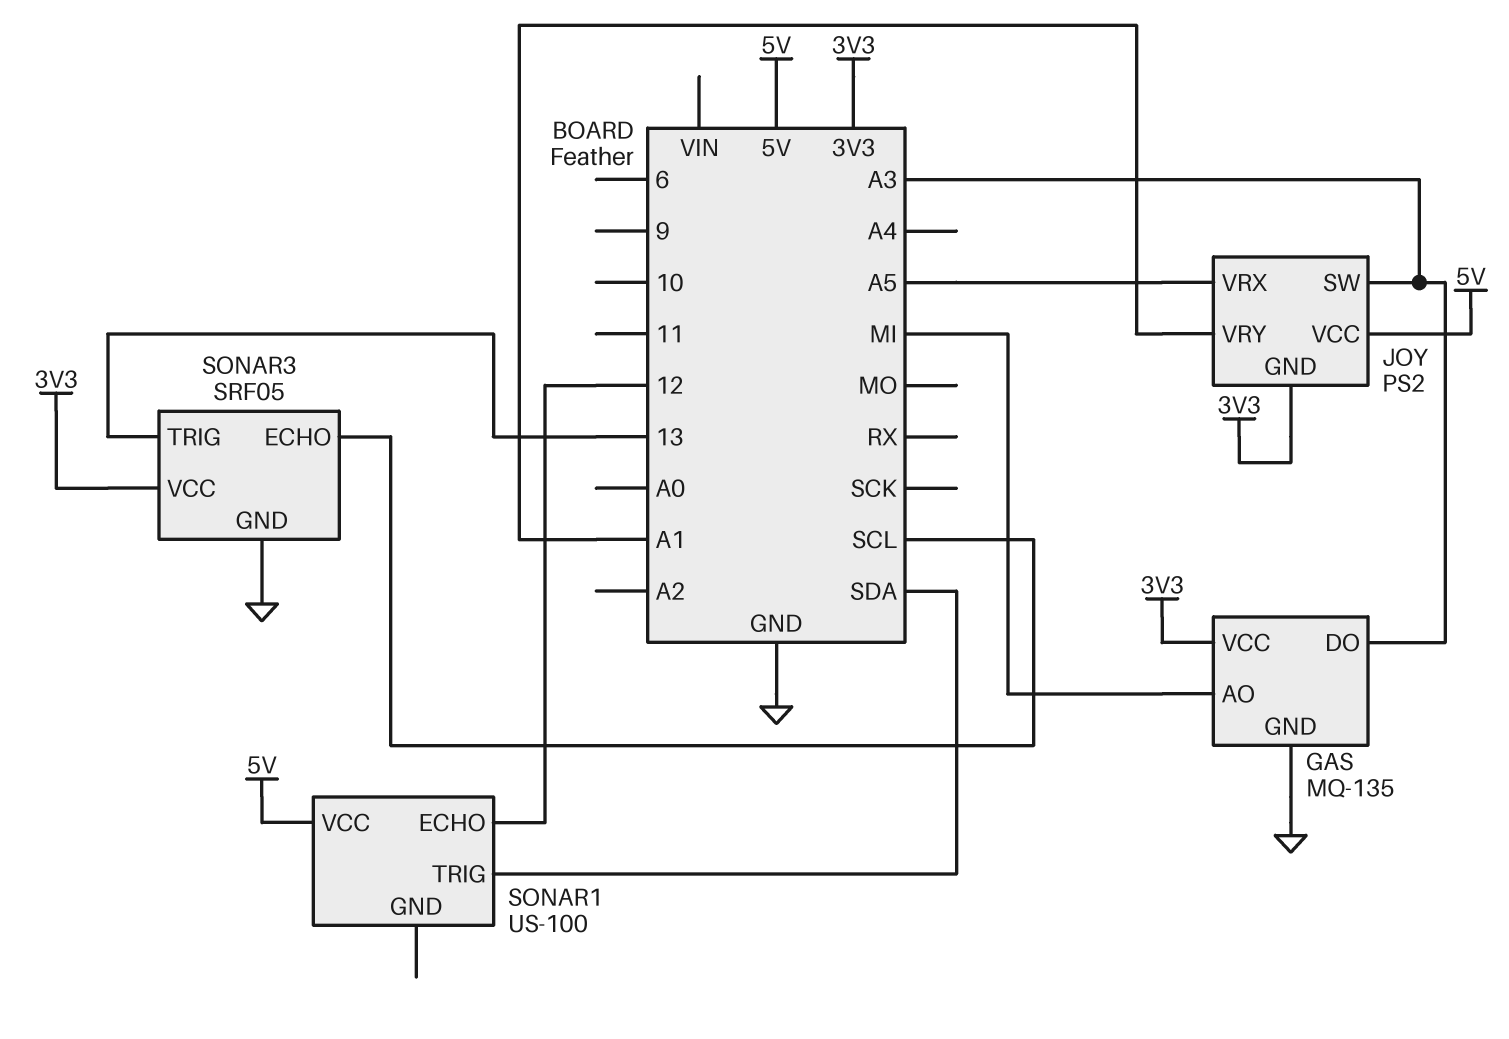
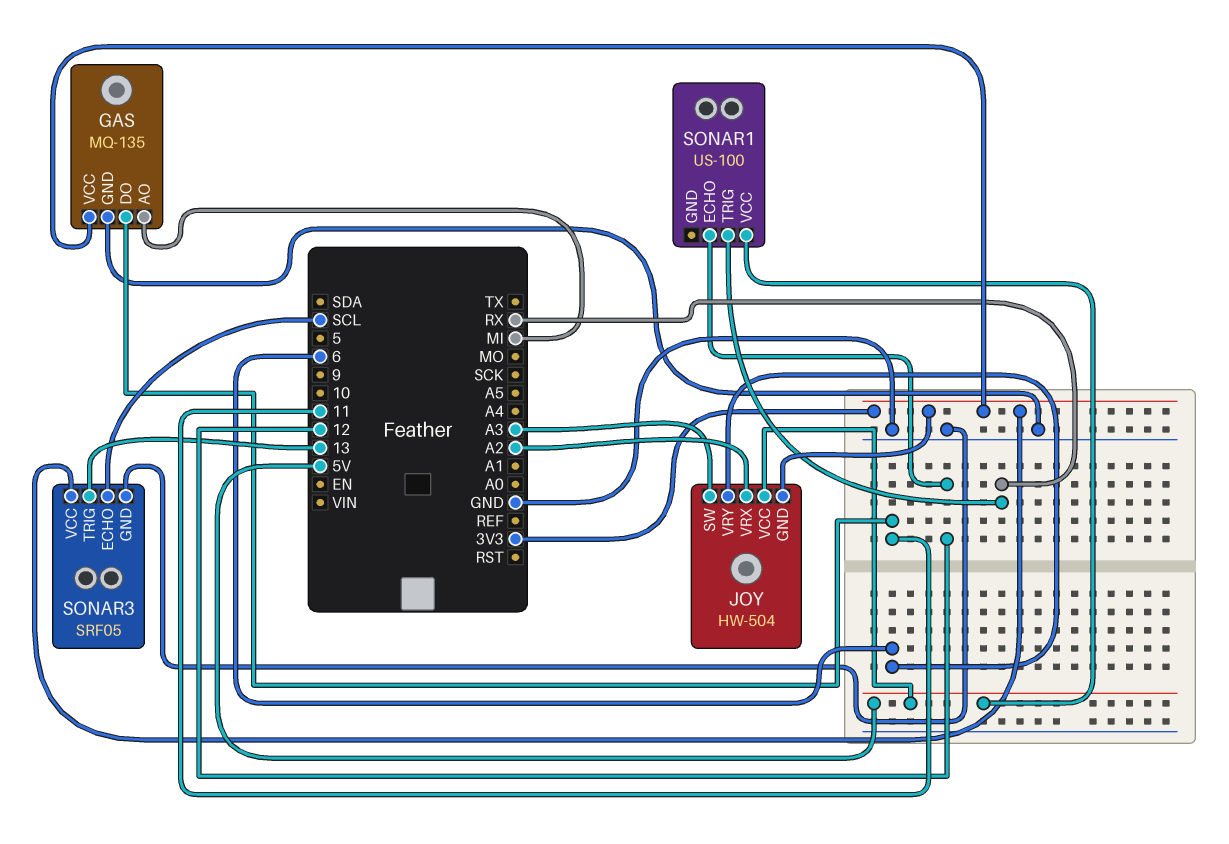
GAS pin DO: A3 -> 11
JOY: PS2 -> HW-504
JOY pin VRX: A5 -> A2
JOY pin VRY: A1 -> 6
SONAR1 pin TRIG: SDA -> RX

